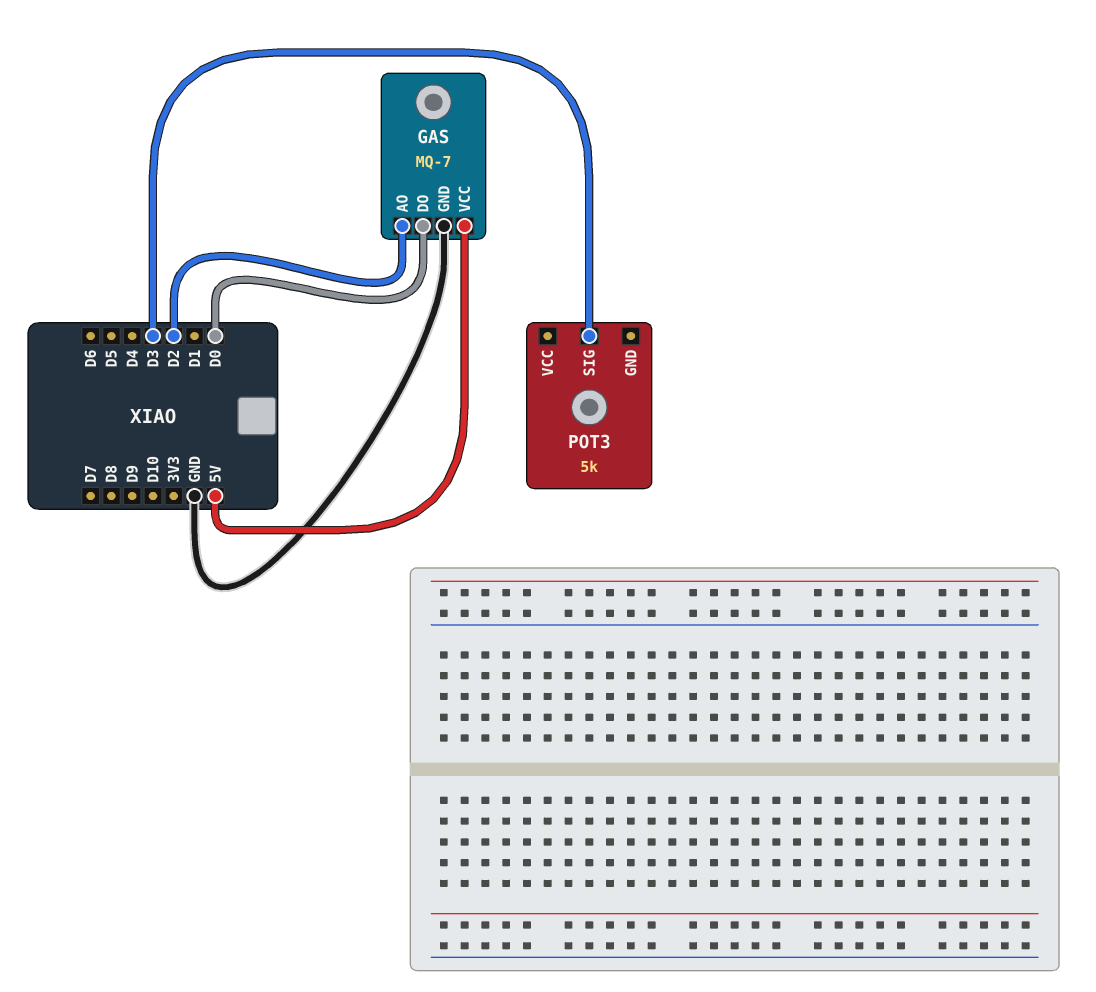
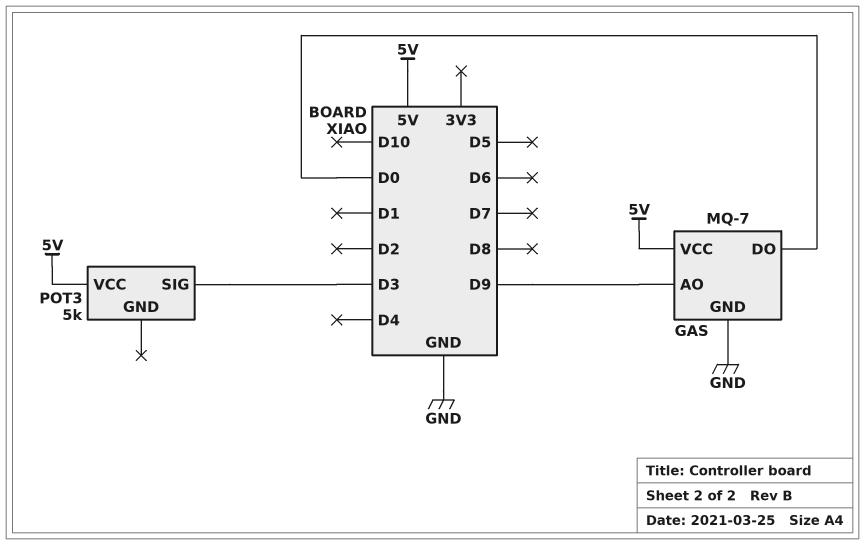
GAS pin AO: D2 -> D9
POT3 pin VCC: none -> 5V

